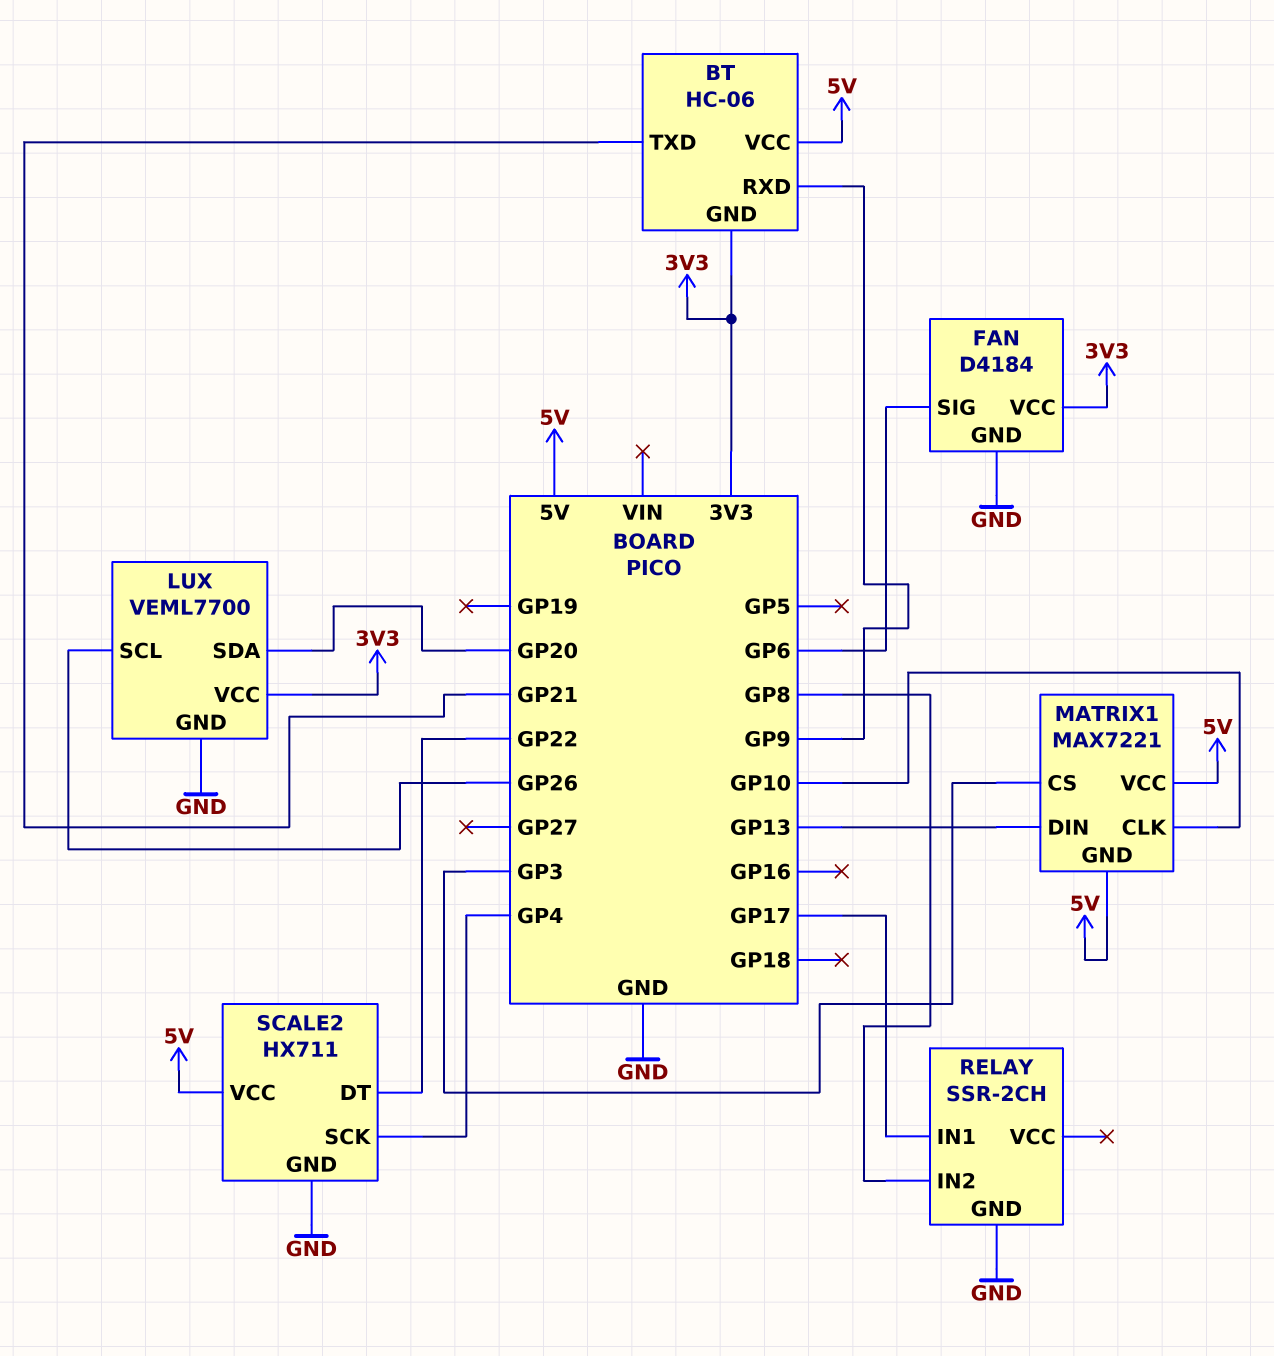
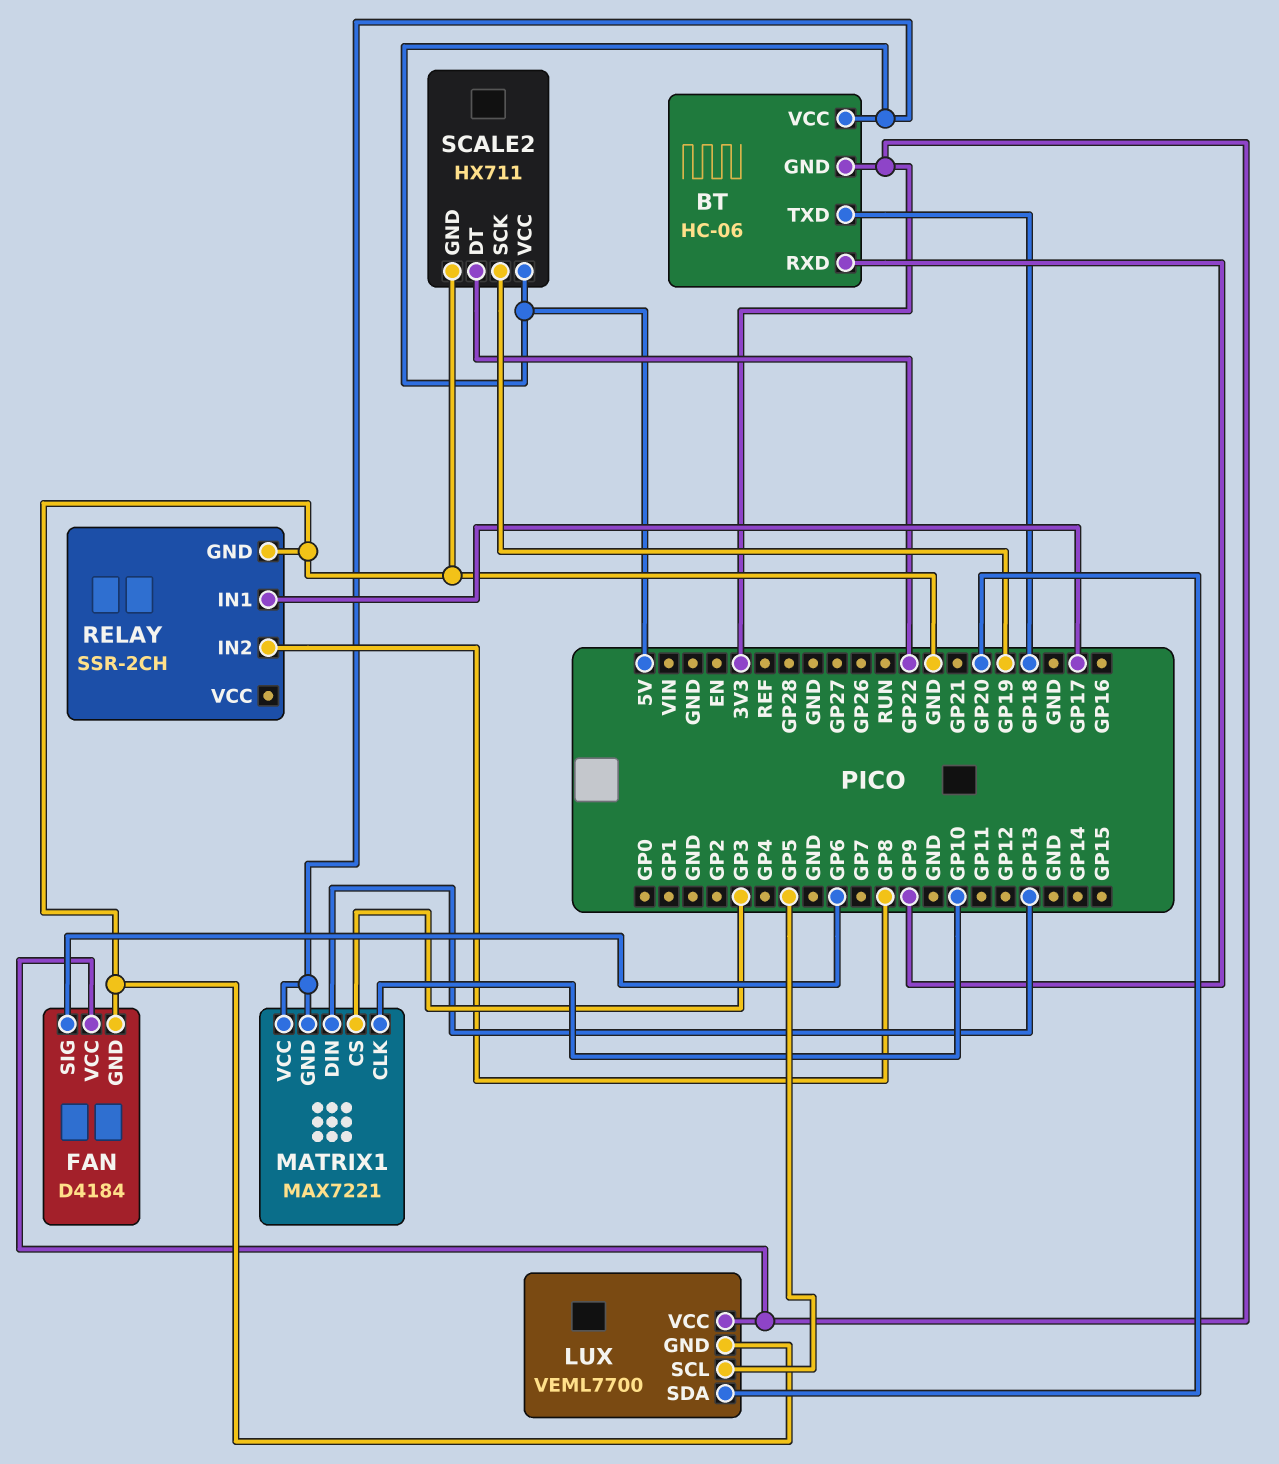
BT pin TXD: GP21 -> GP18
LUX pin SCL: GP26 -> GP5
SCALE2 pin SCK: GP4 -> GP19

